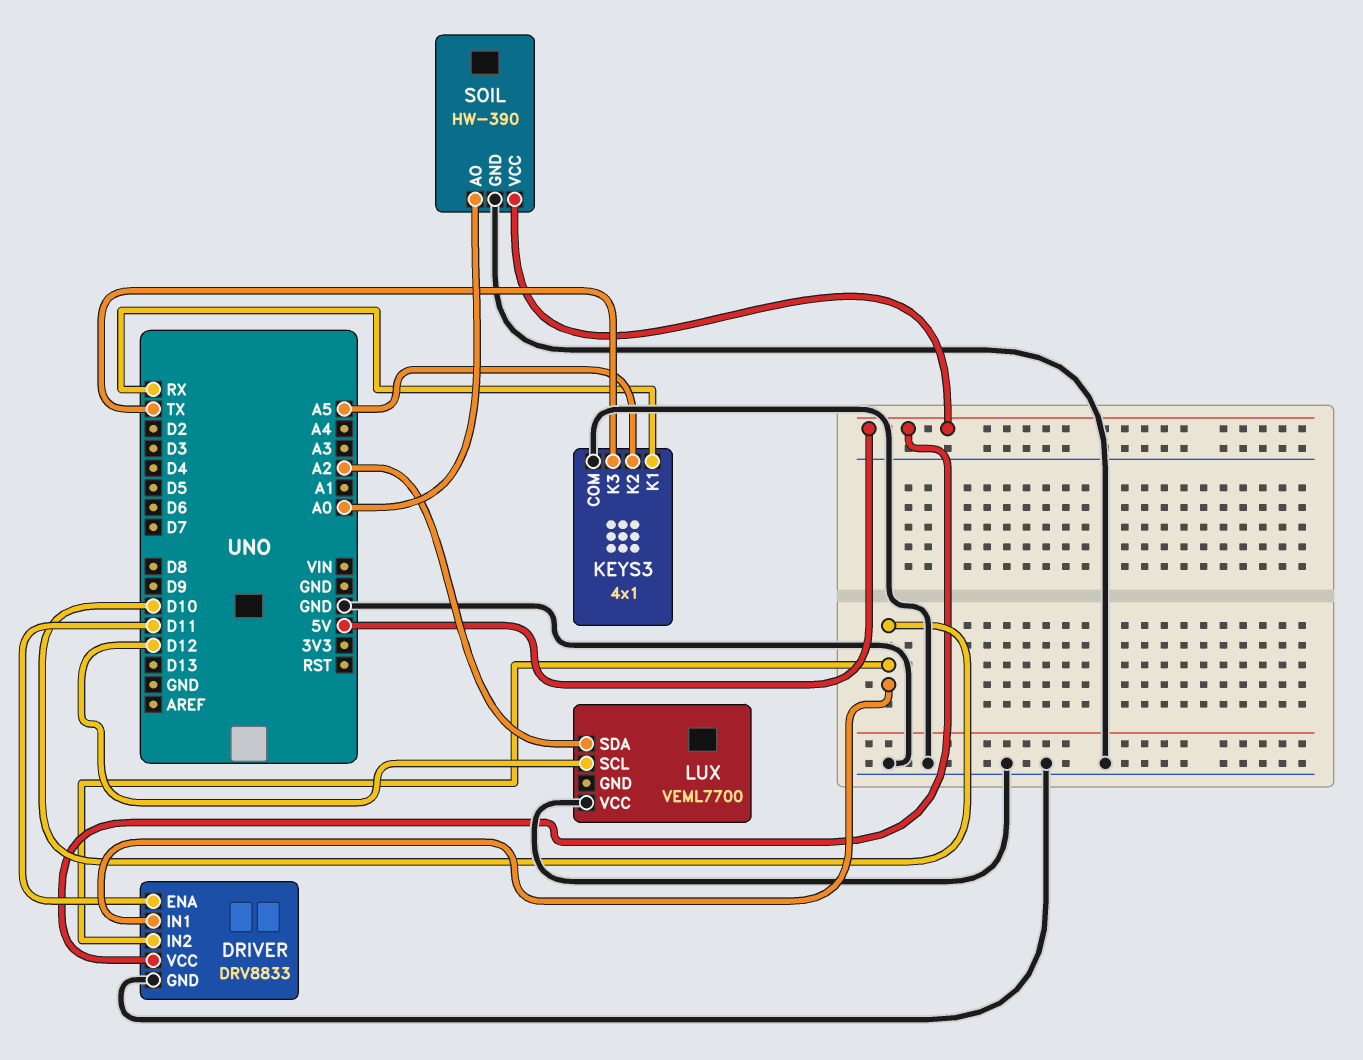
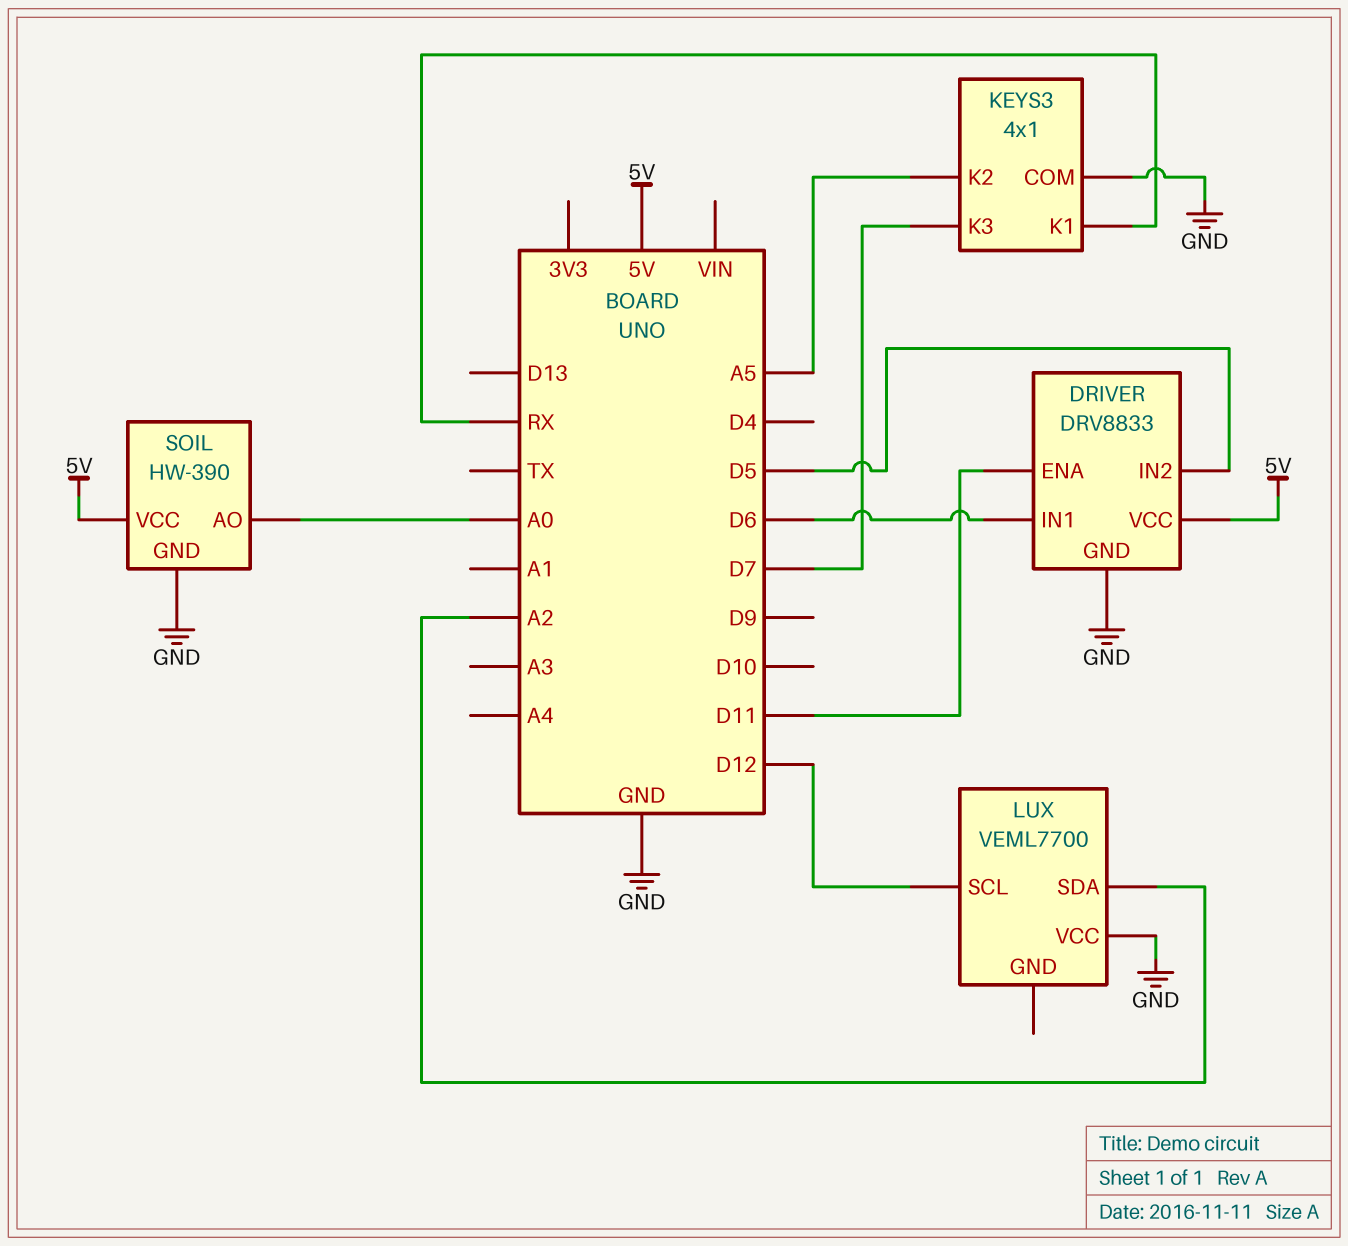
DRIVER pin IN1: D10 -> D6
DRIVER pin IN2: D10 -> D5
KEYS3 pin K3: TX -> D7

